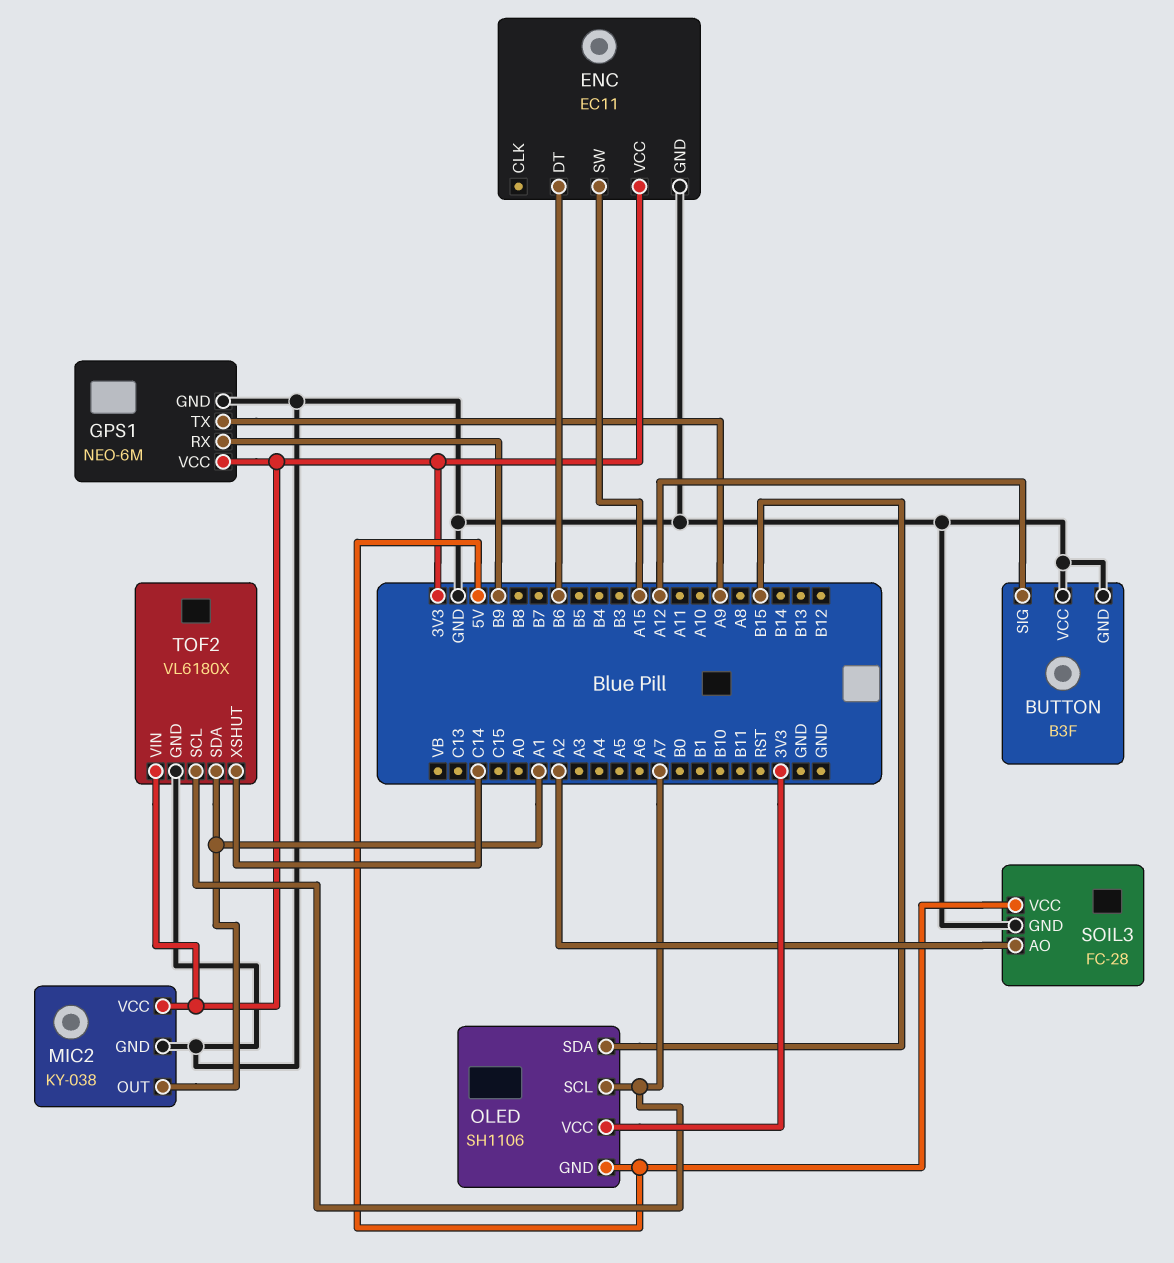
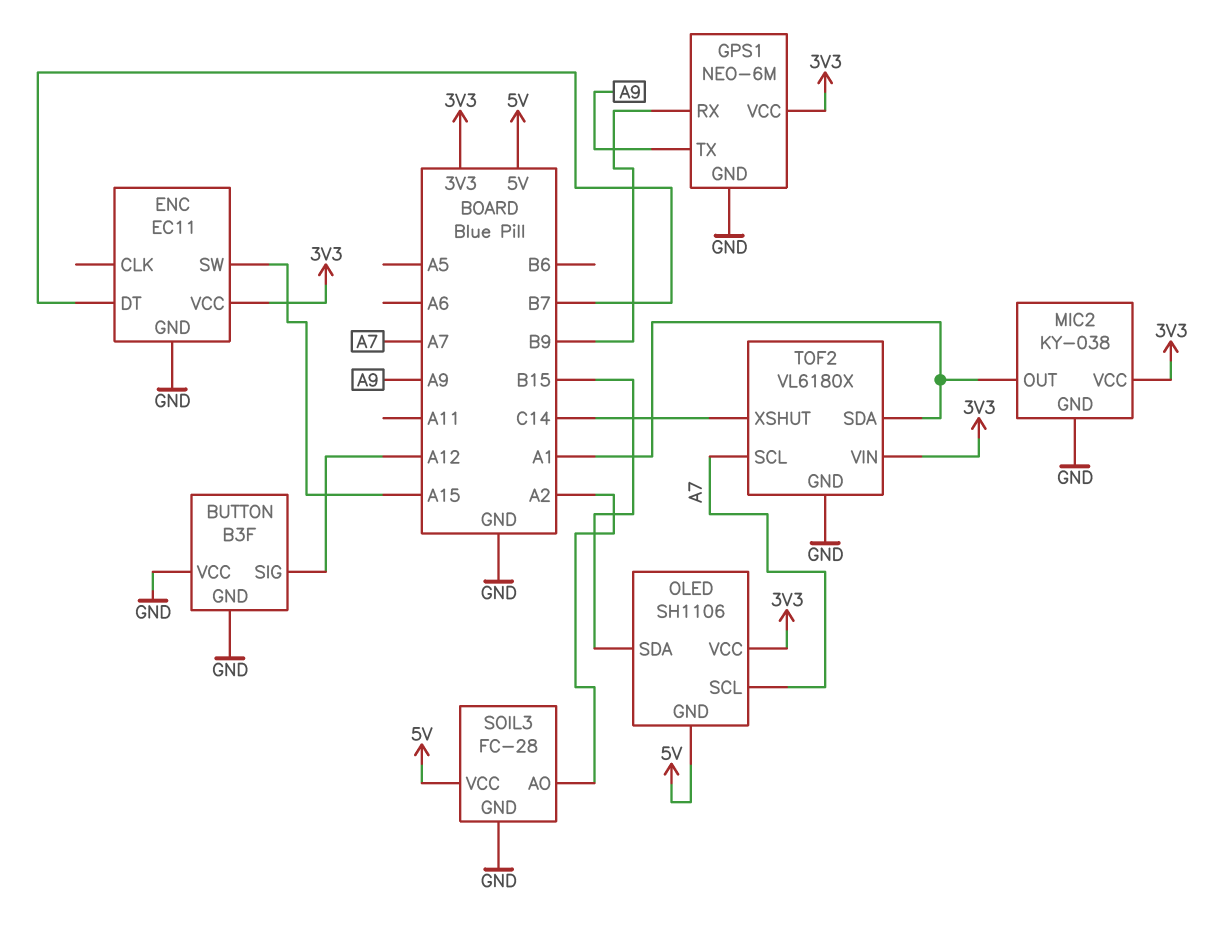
ENC pin DT: B6 -> B7

